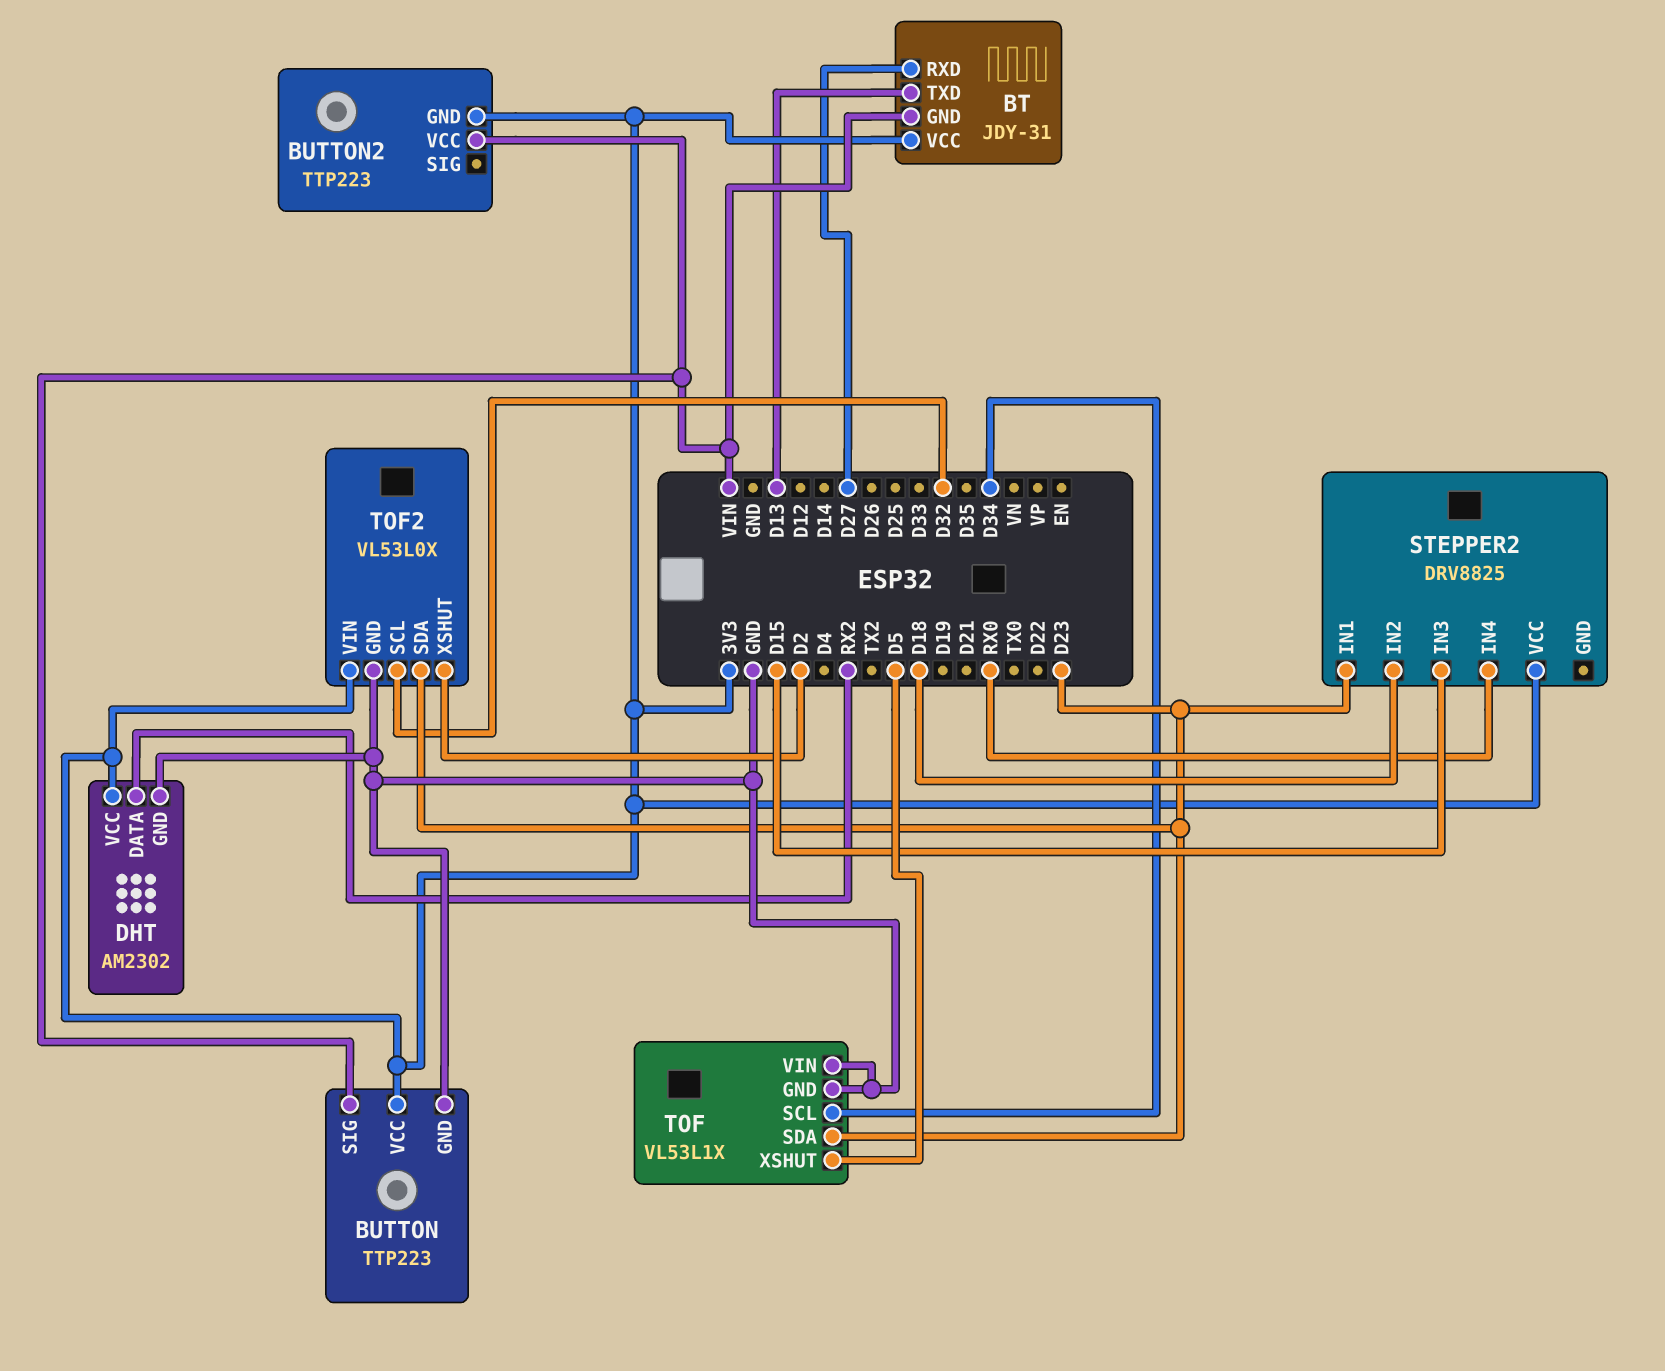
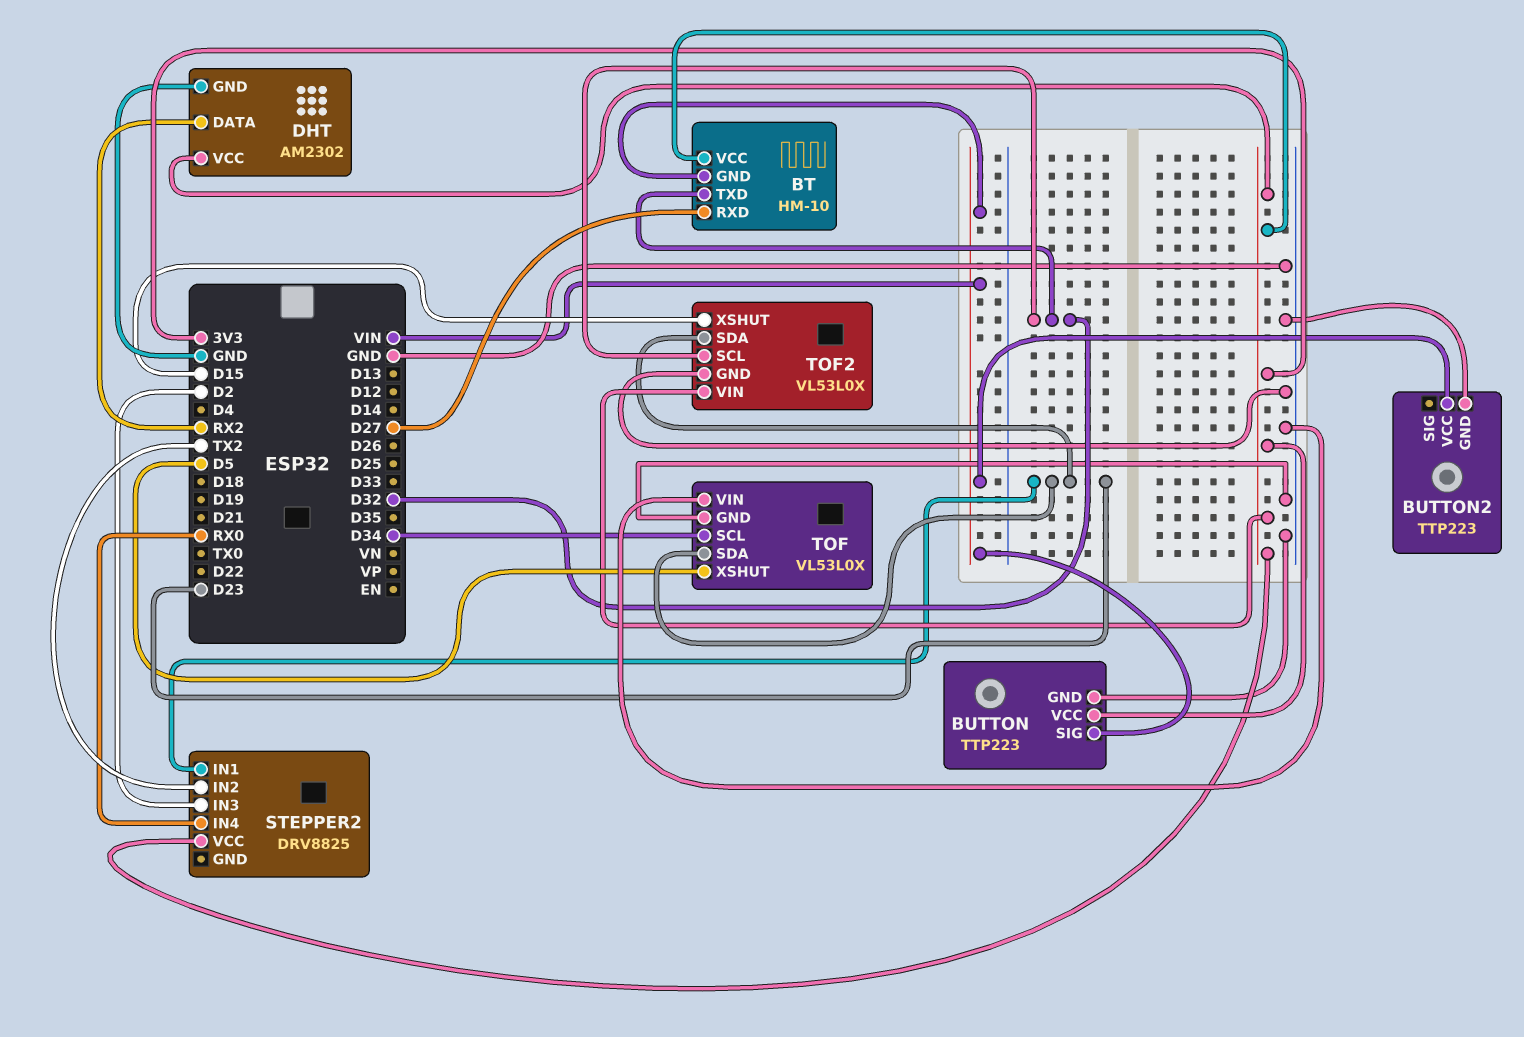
BT: JDY-31 -> HM-10
BT pin TXD: D13 -> D32
BUTTON2 pin GND: 3V3 -> GND
STEPPER2 pin IN2: D18 -> TX2
STEPPER2 pin IN3: D15 -> D2
TOF: VL53L1X -> VL53L0X
TOF2 pin XSHUT: D2 -> D15

